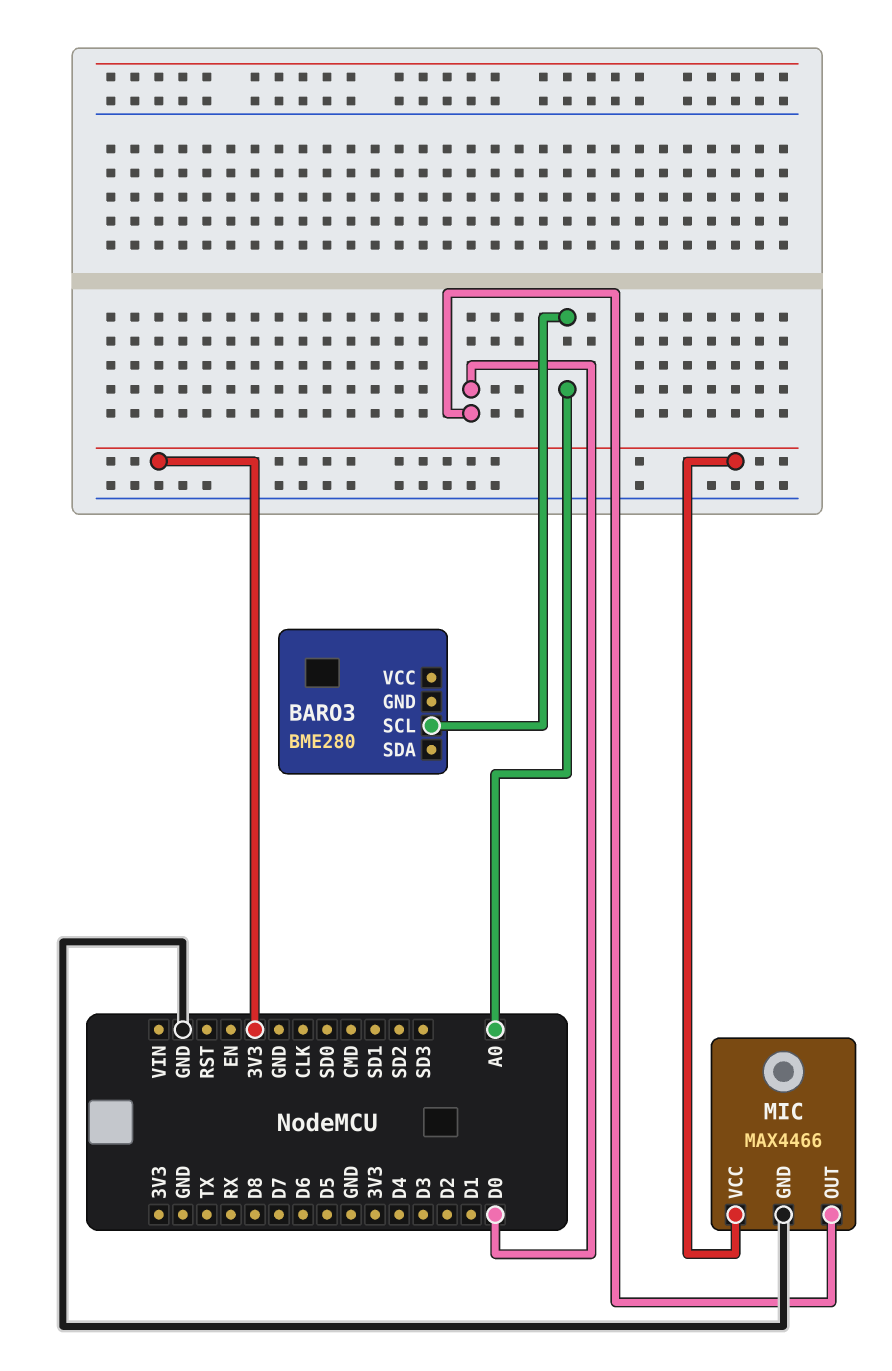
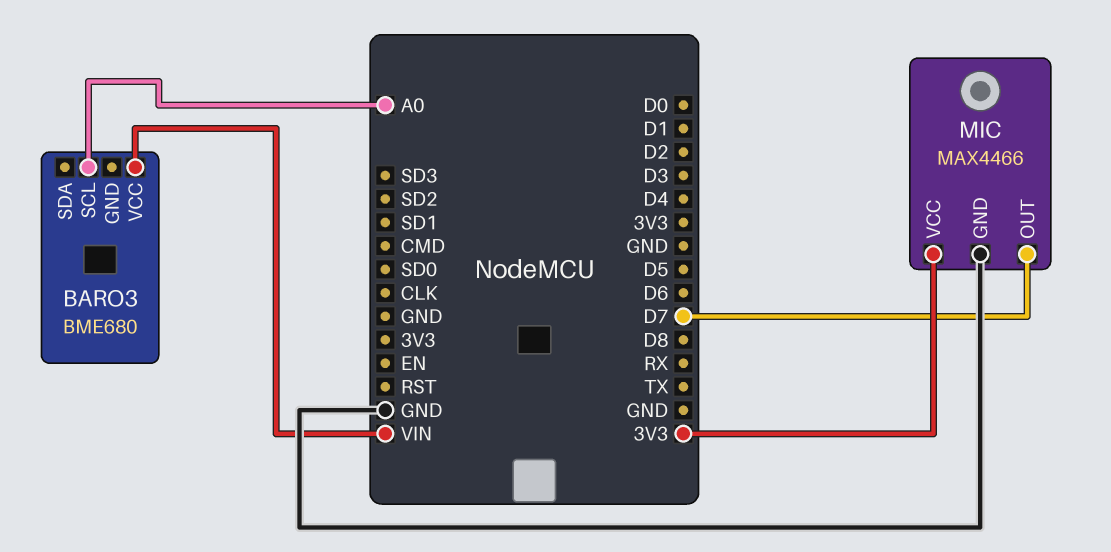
BARO3: BME280 -> BME680
BARO3 pin VCC: none -> VIN
MIC pin OUT: D0 -> D7

